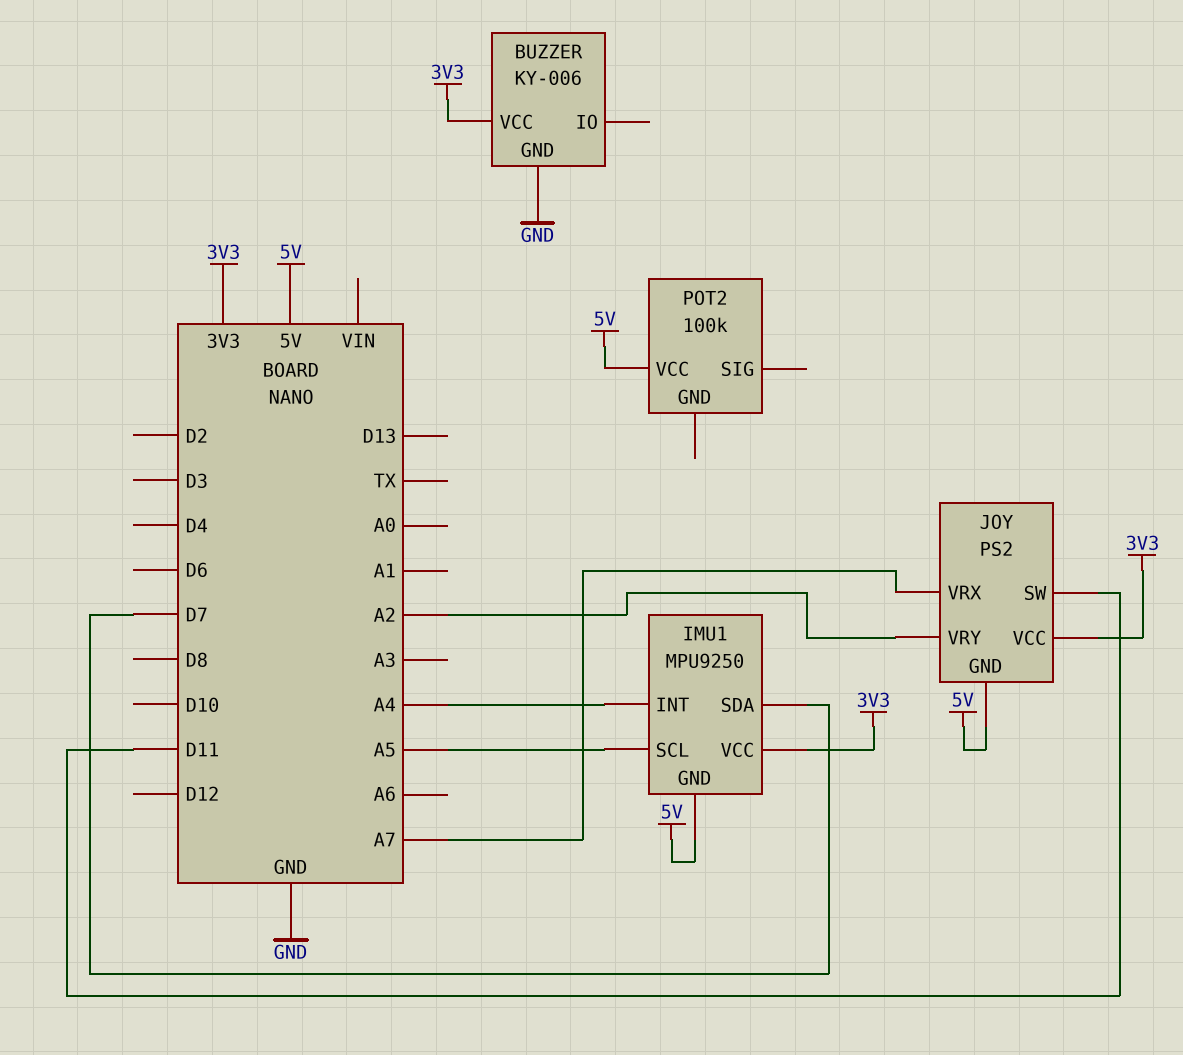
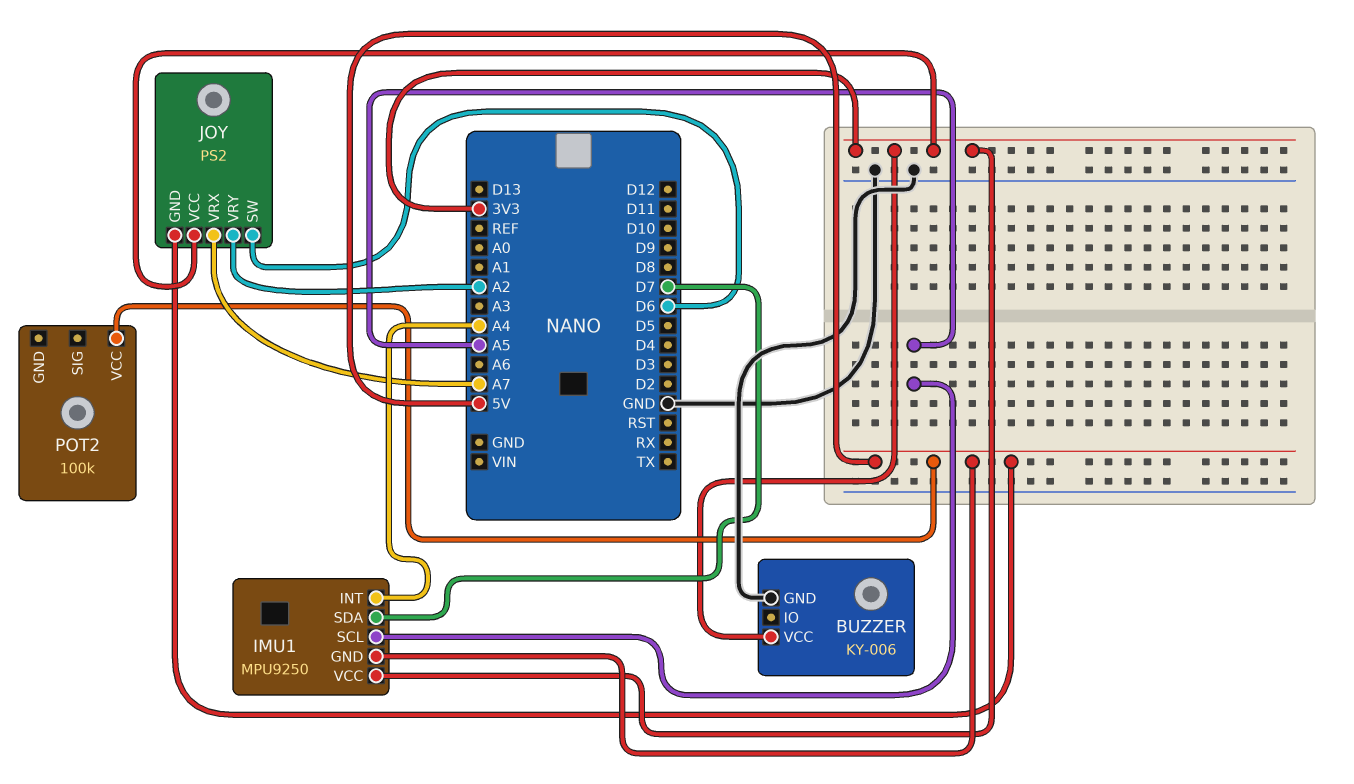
JOY pin SW: D11 -> D6

